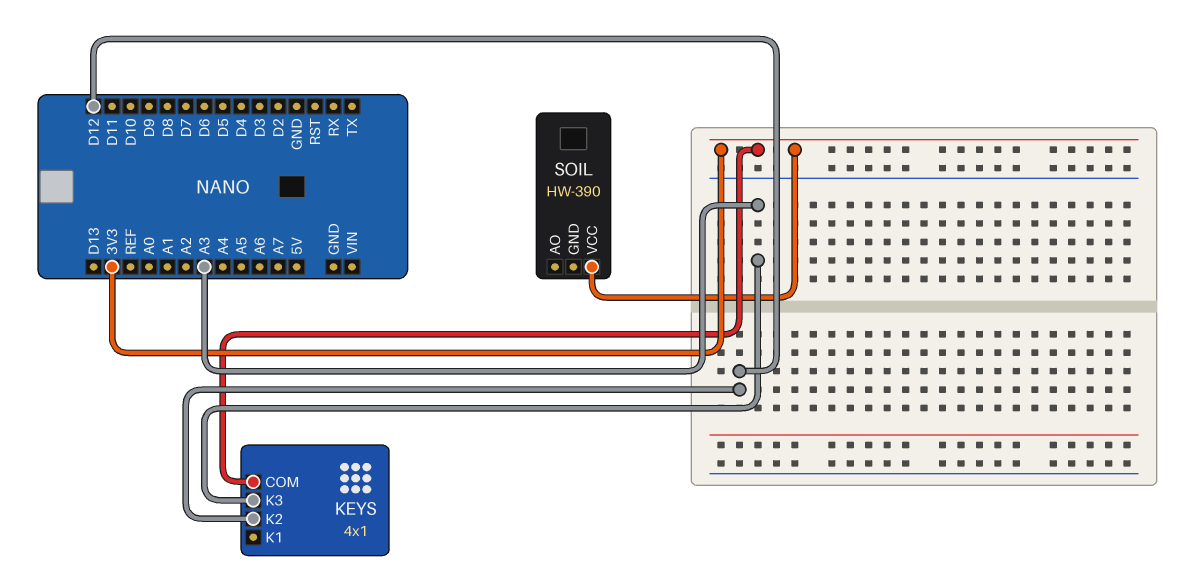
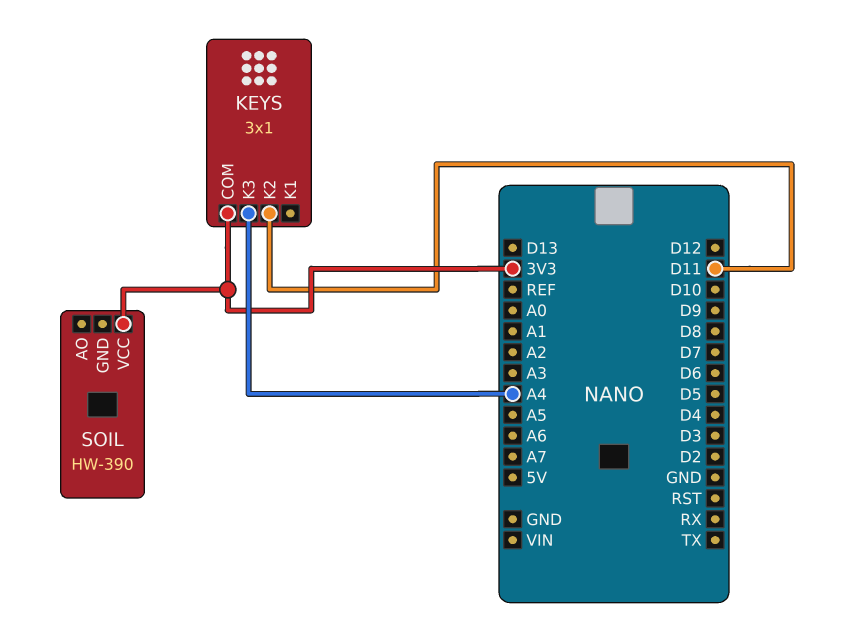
KEYS: 4x1 -> 3x1
KEYS pin K2: D12 -> D11
KEYS pin K3: A3 -> A4

